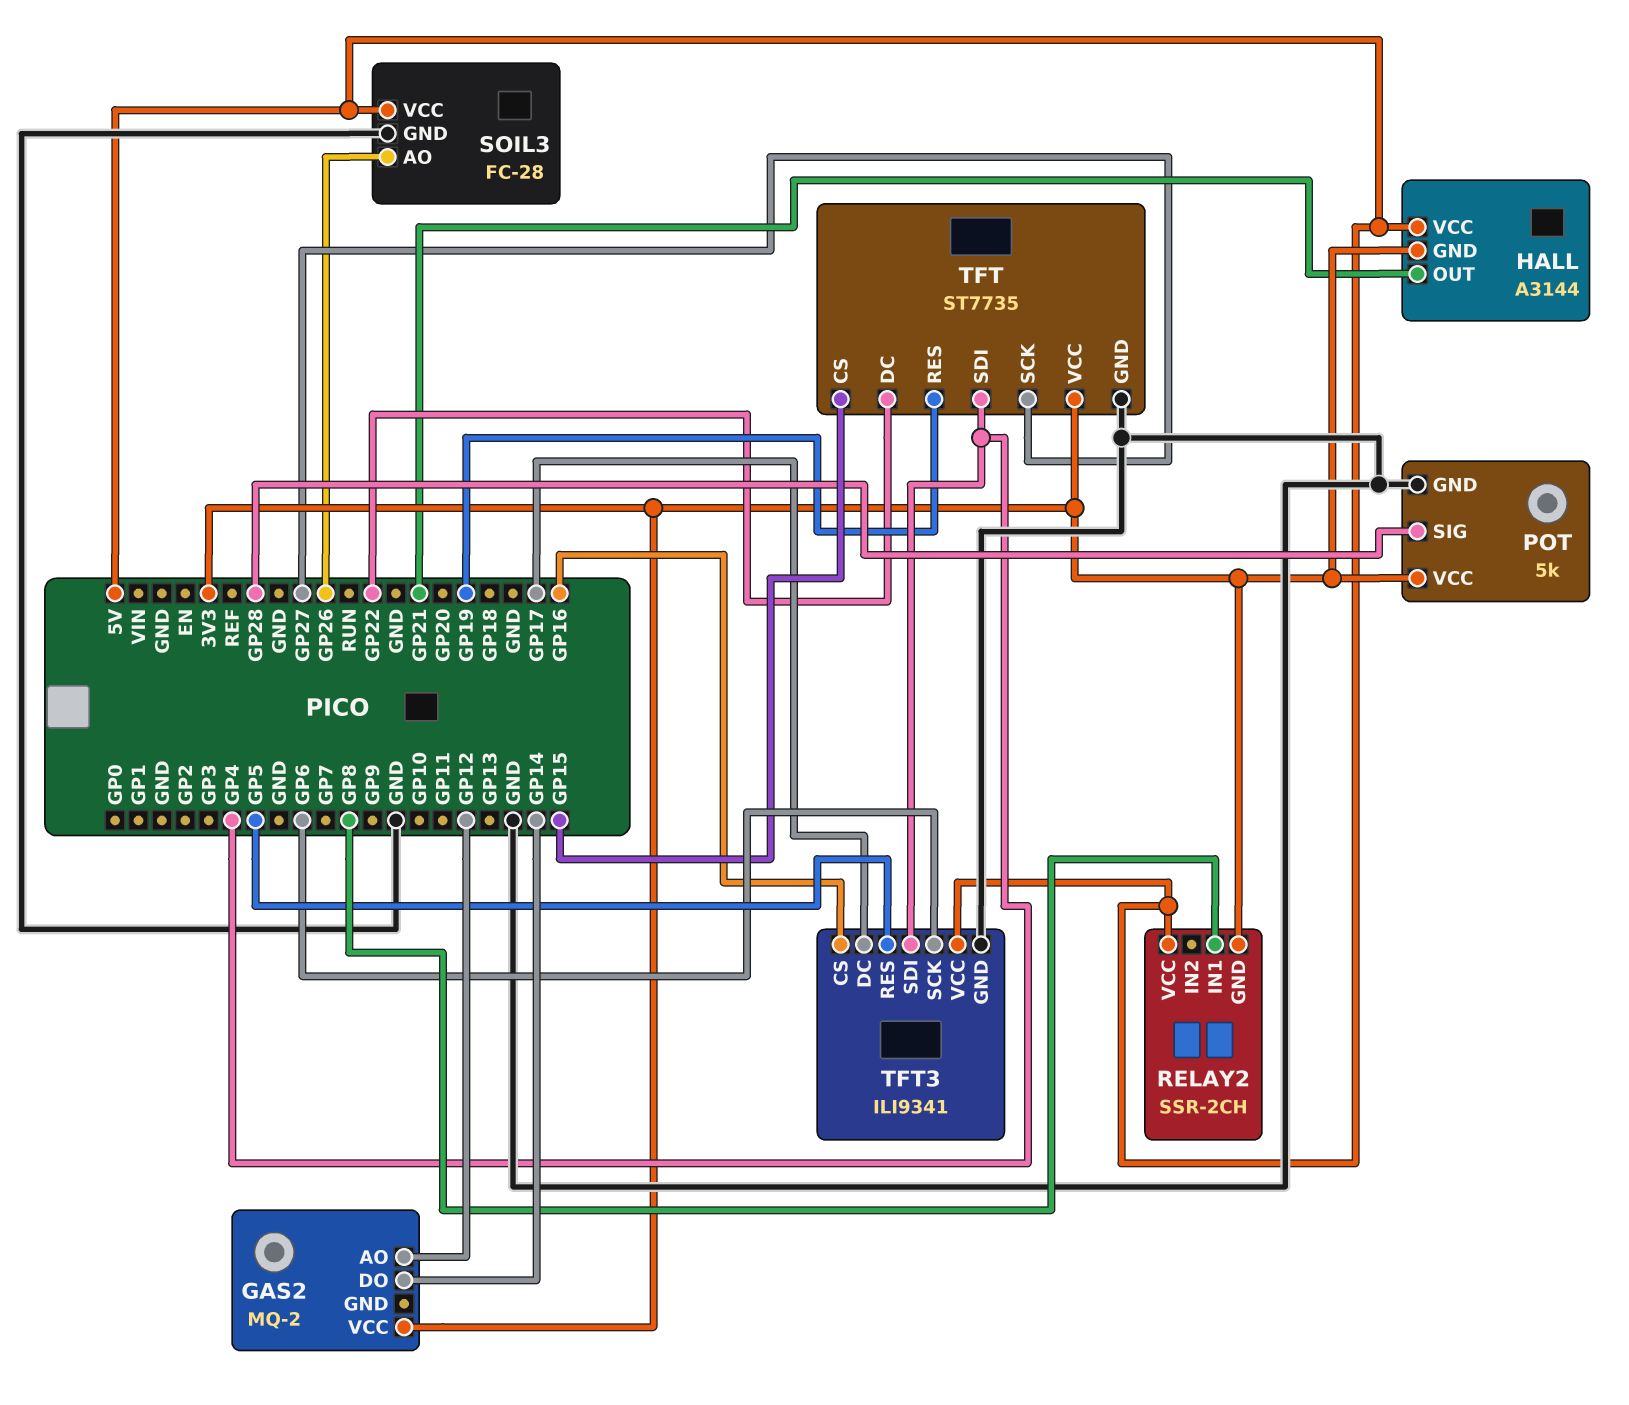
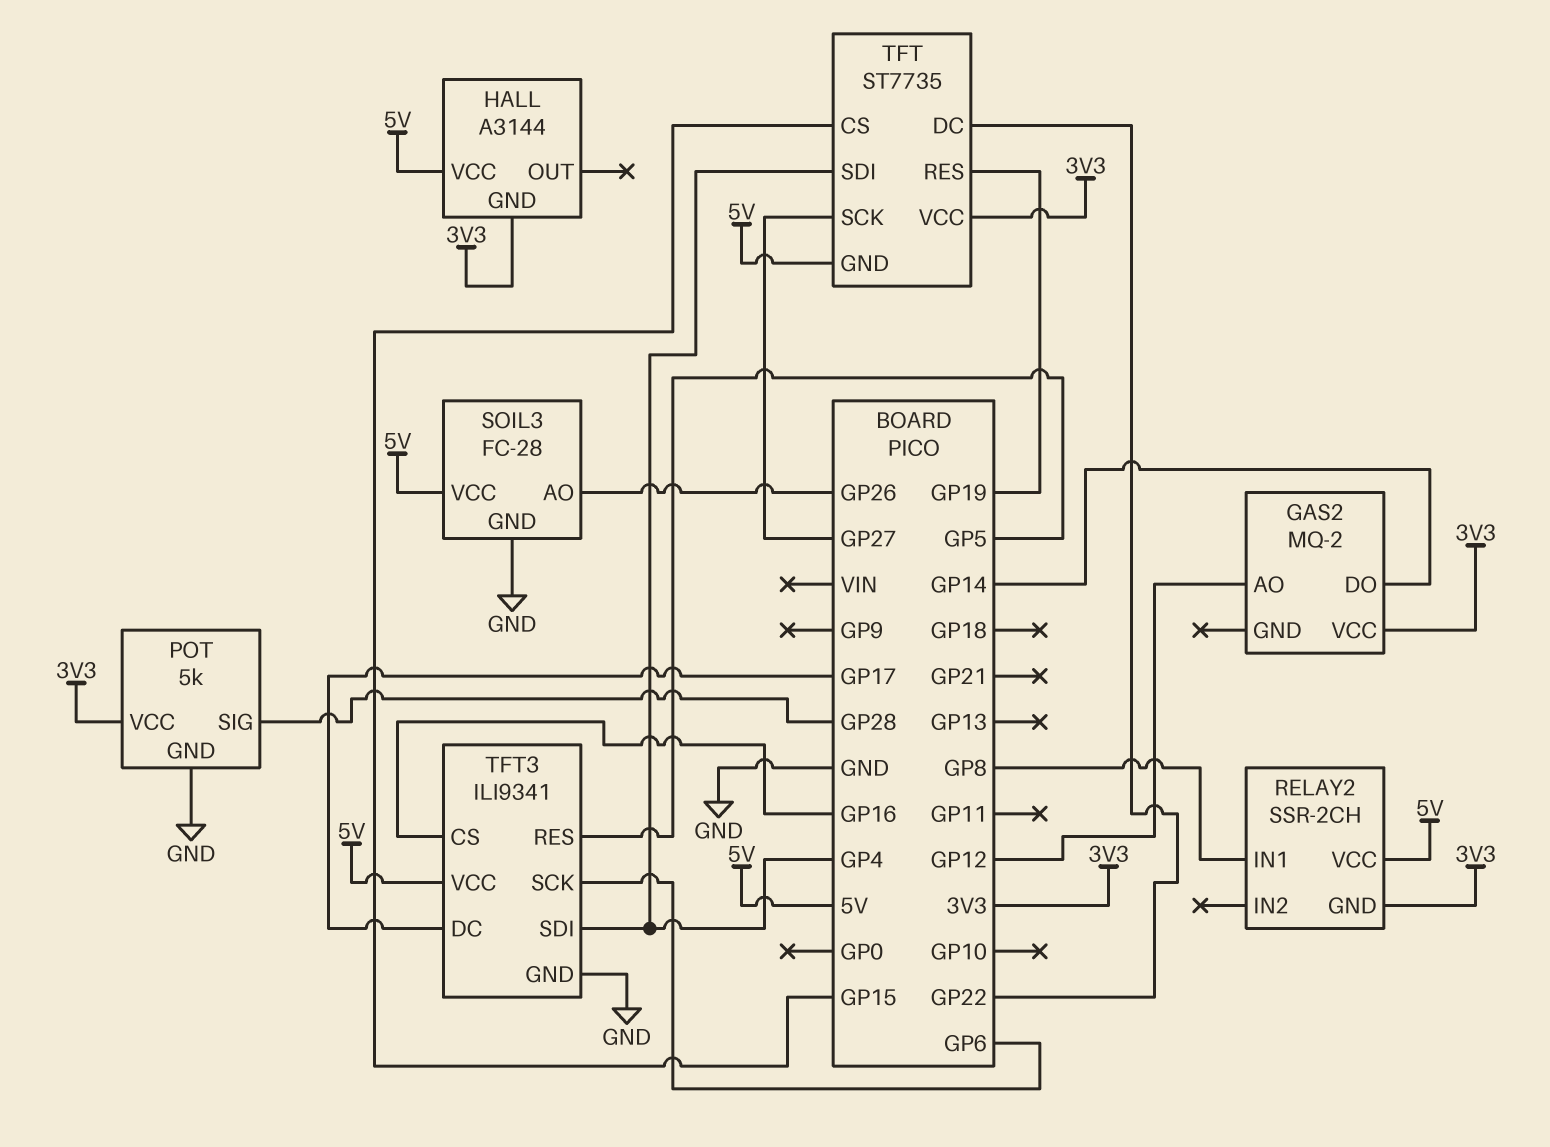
HALL pin OUT: GP21 -> none
TFT pin GND: GND -> 5V

